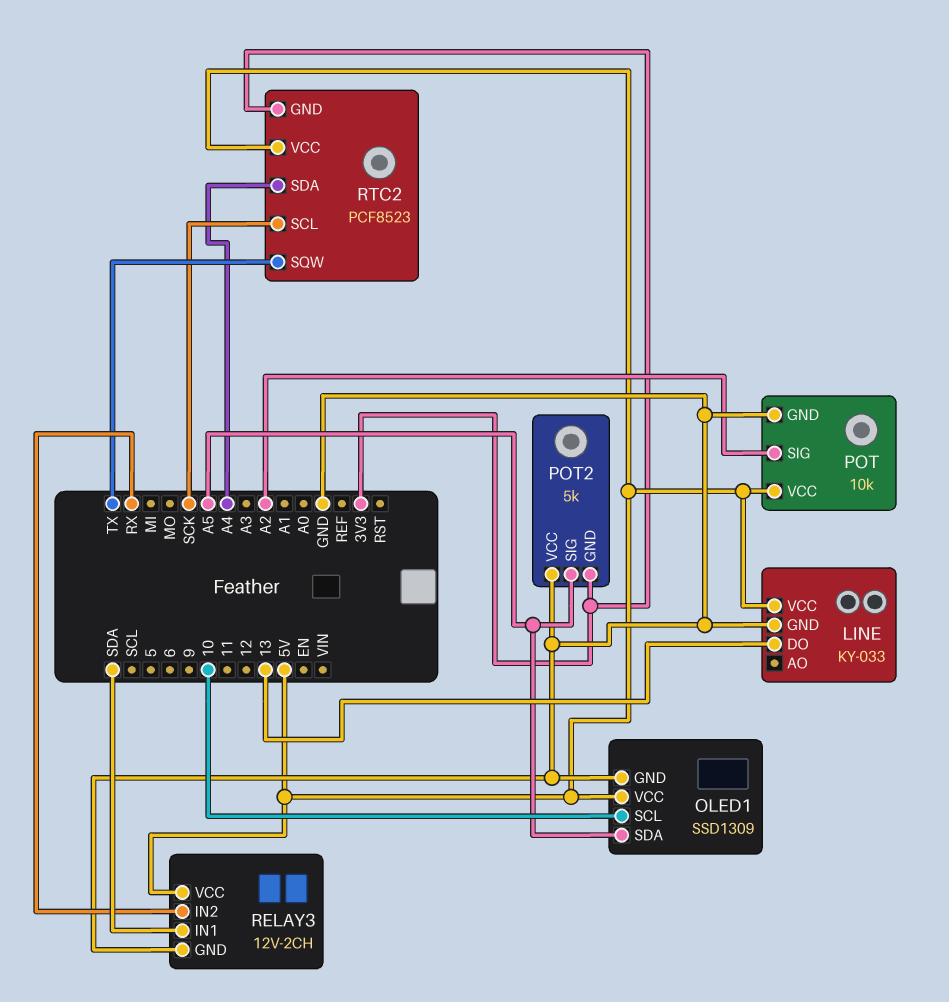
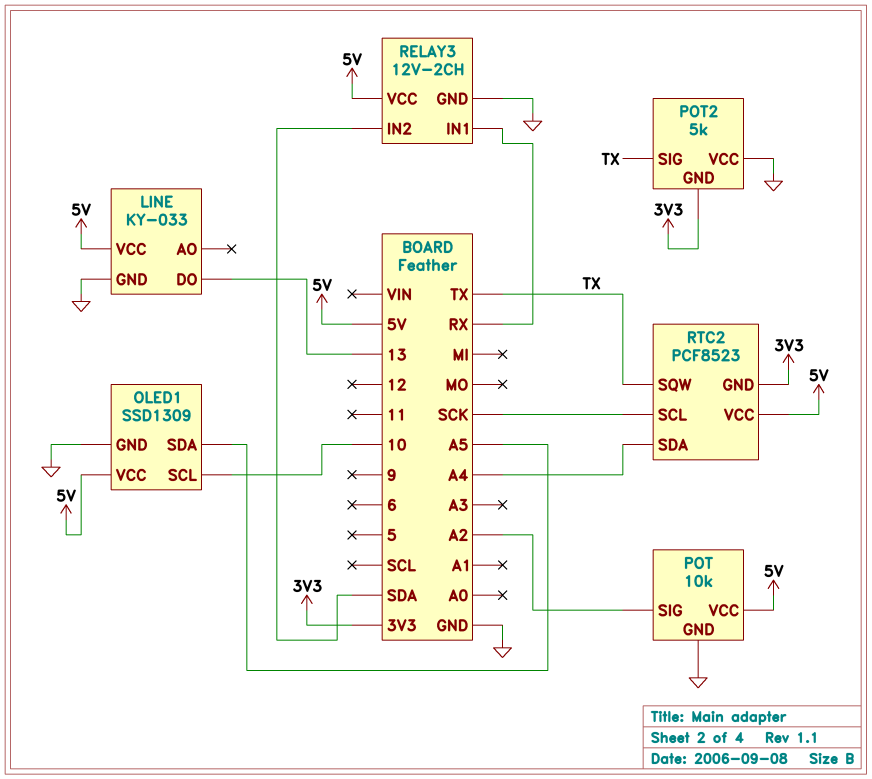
POT2 pin SIG: A5 -> TX
RELAY3 pin IN1: SDA -> RX
RELAY3 pin IN2: RX -> SDA

